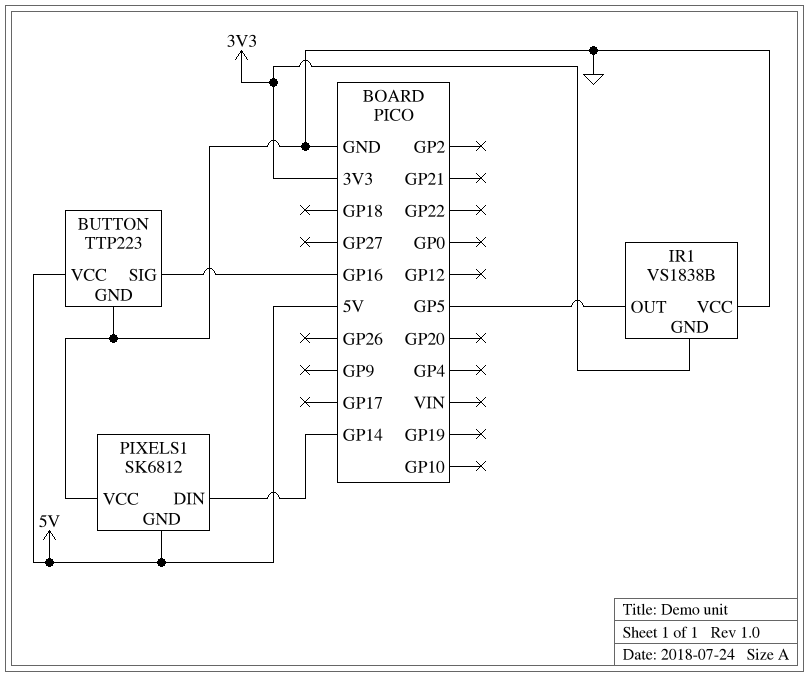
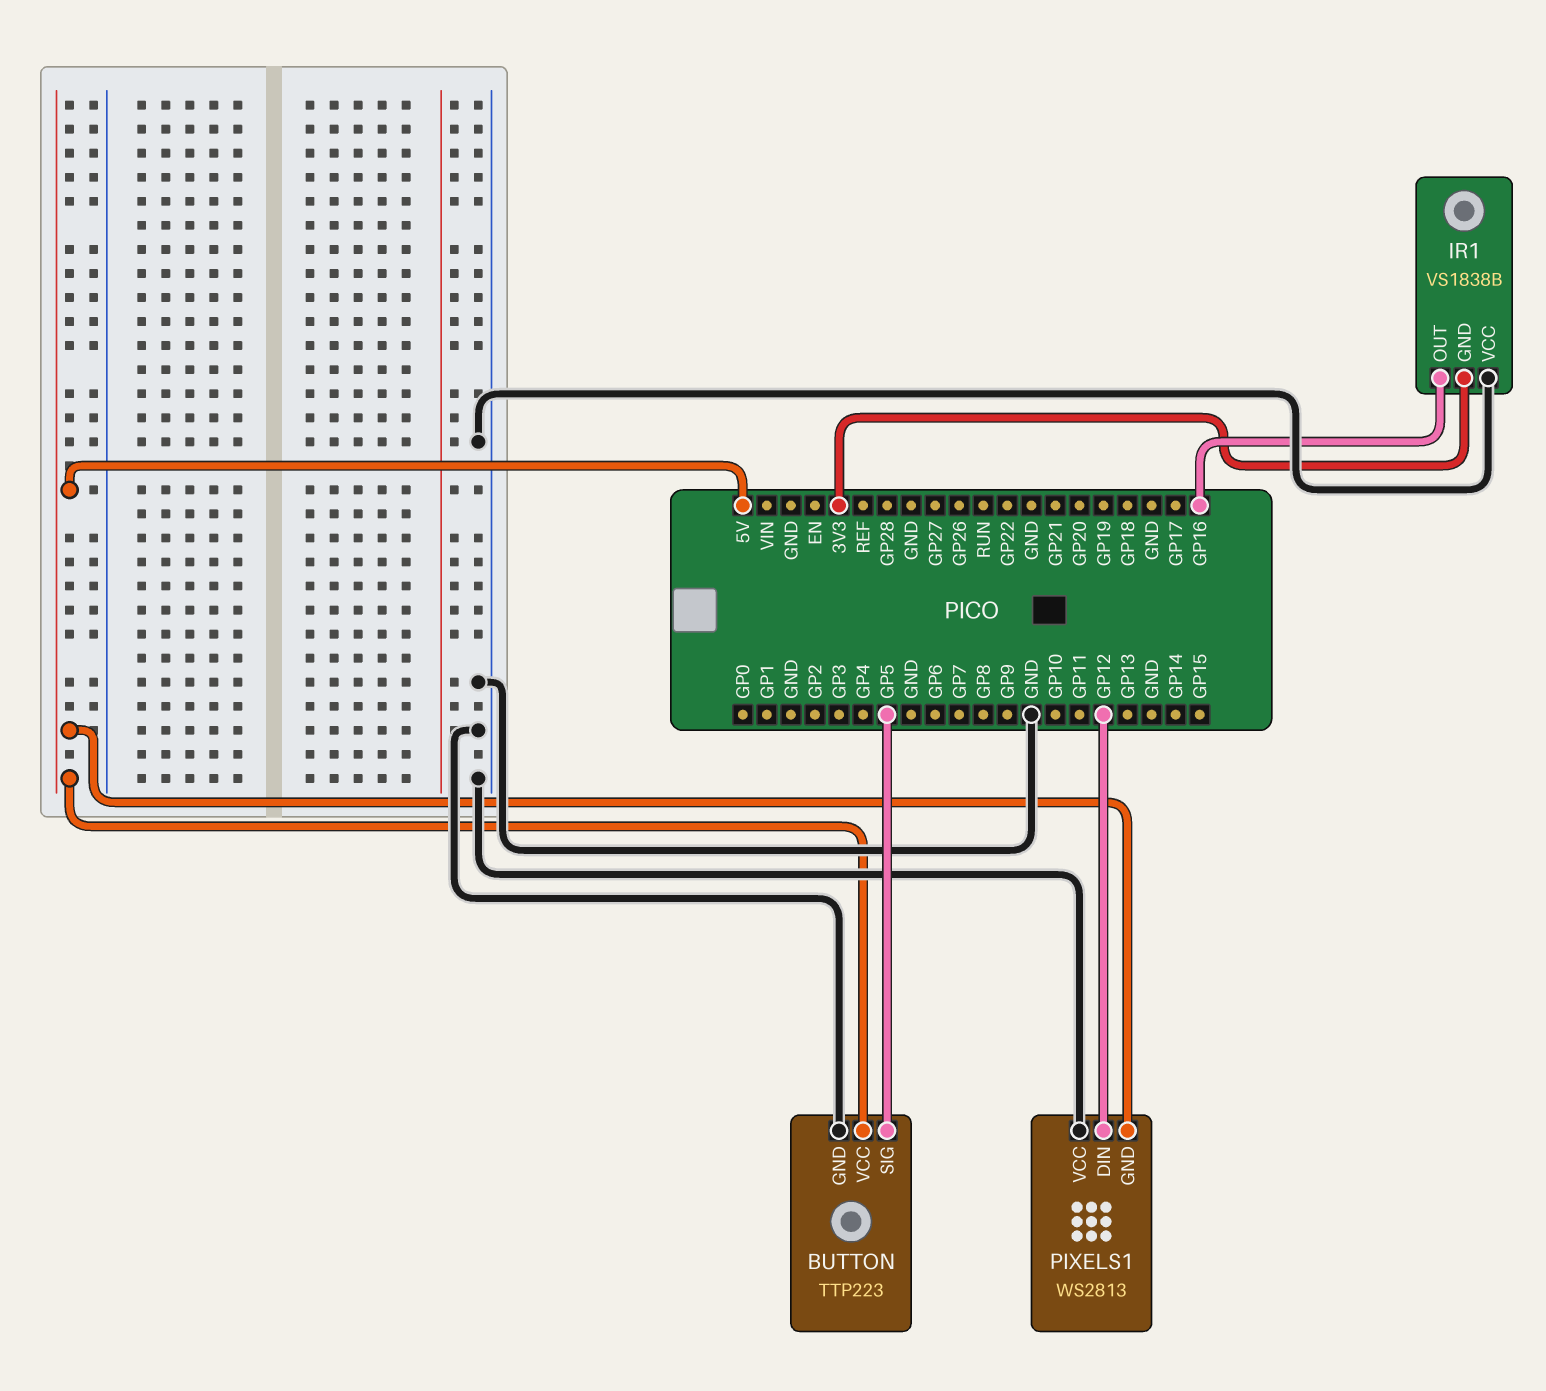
BUTTON pin SIG: GP16 -> GP5
IR1 pin OUT: GP5 -> GP16
PIXELS1: SK6812 -> WS2813
PIXELS1 pin DIN: GP14 -> GP12

